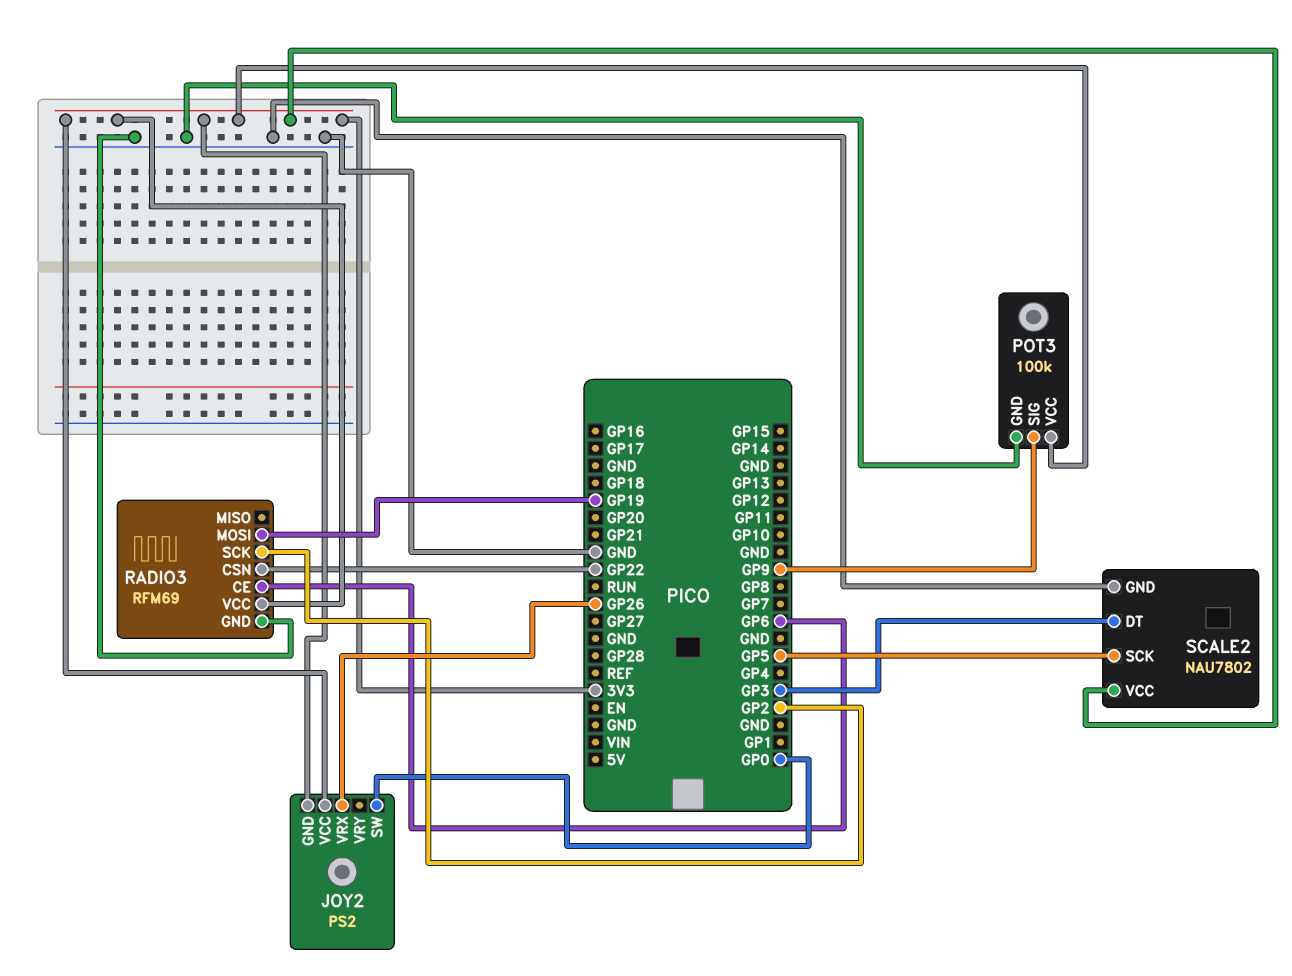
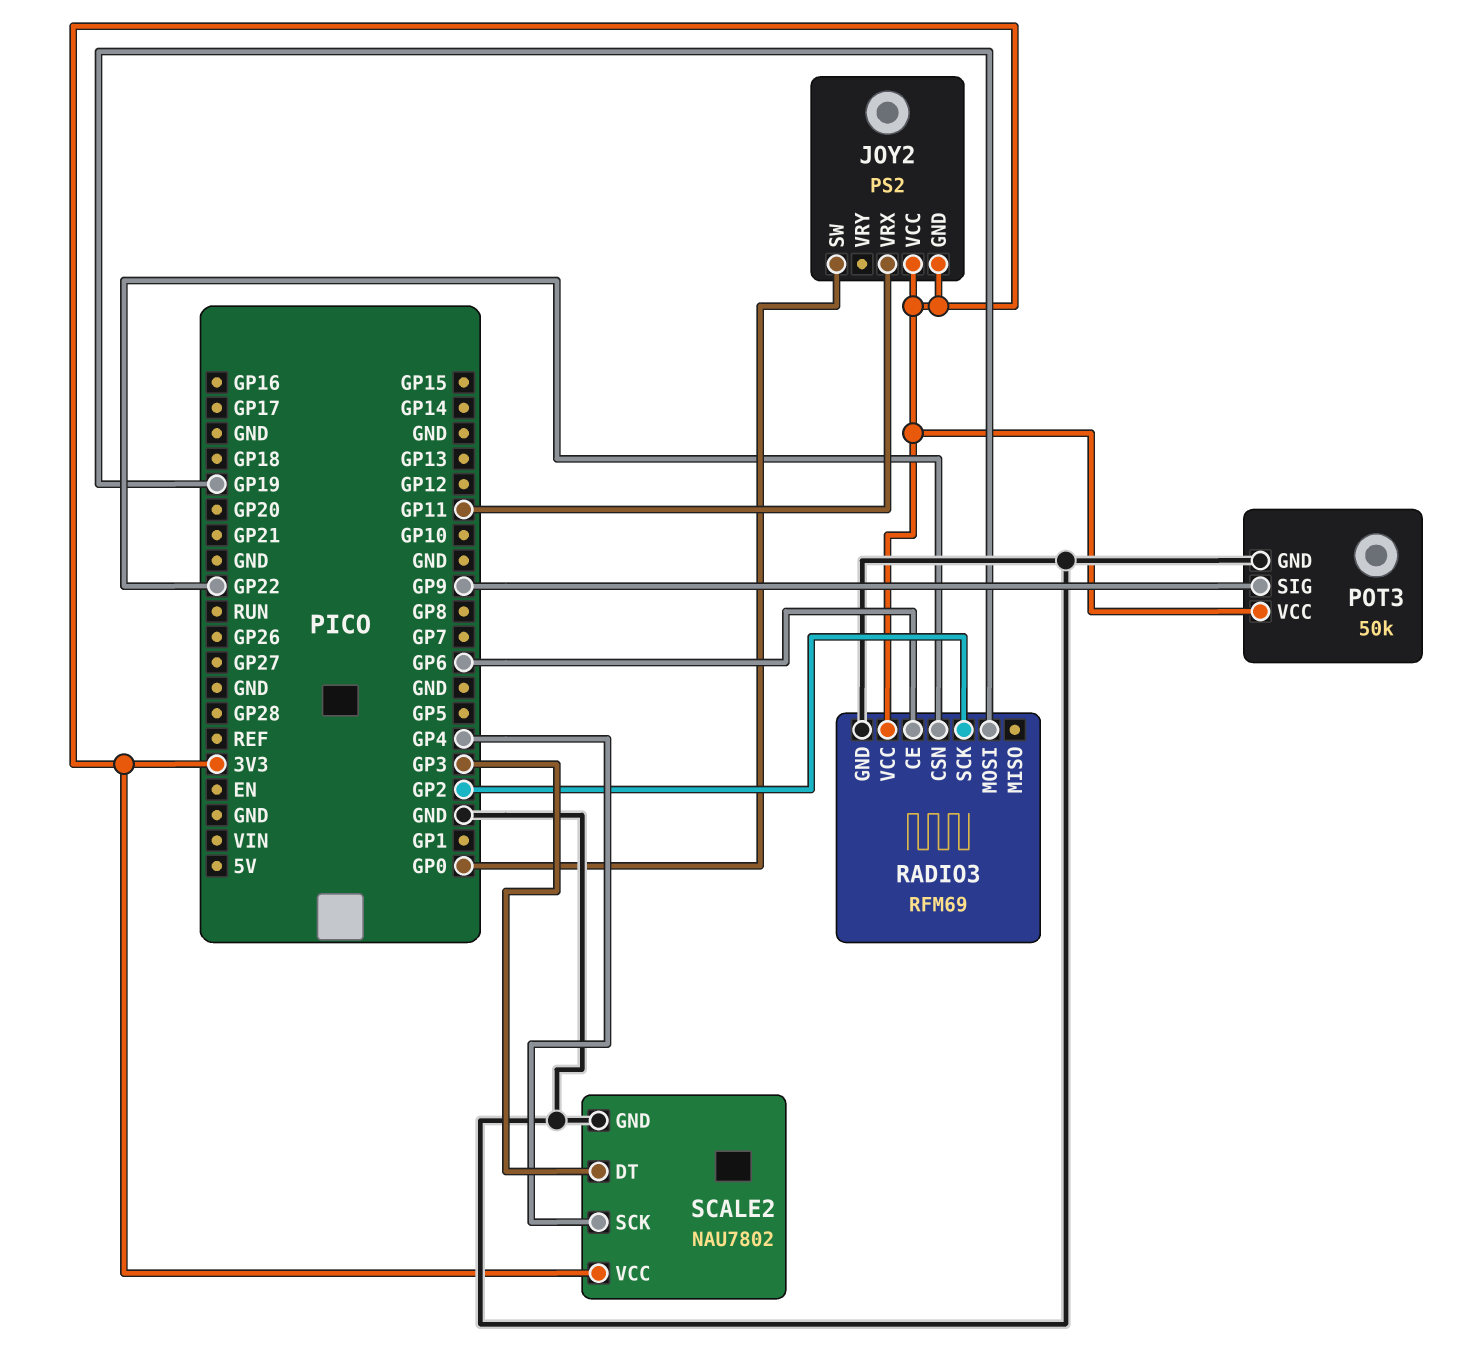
JOY2 pin VRX: GP26 -> GP11
POT3: 100k -> 50k
SCALE2 pin SCK: GP5 -> GP4

